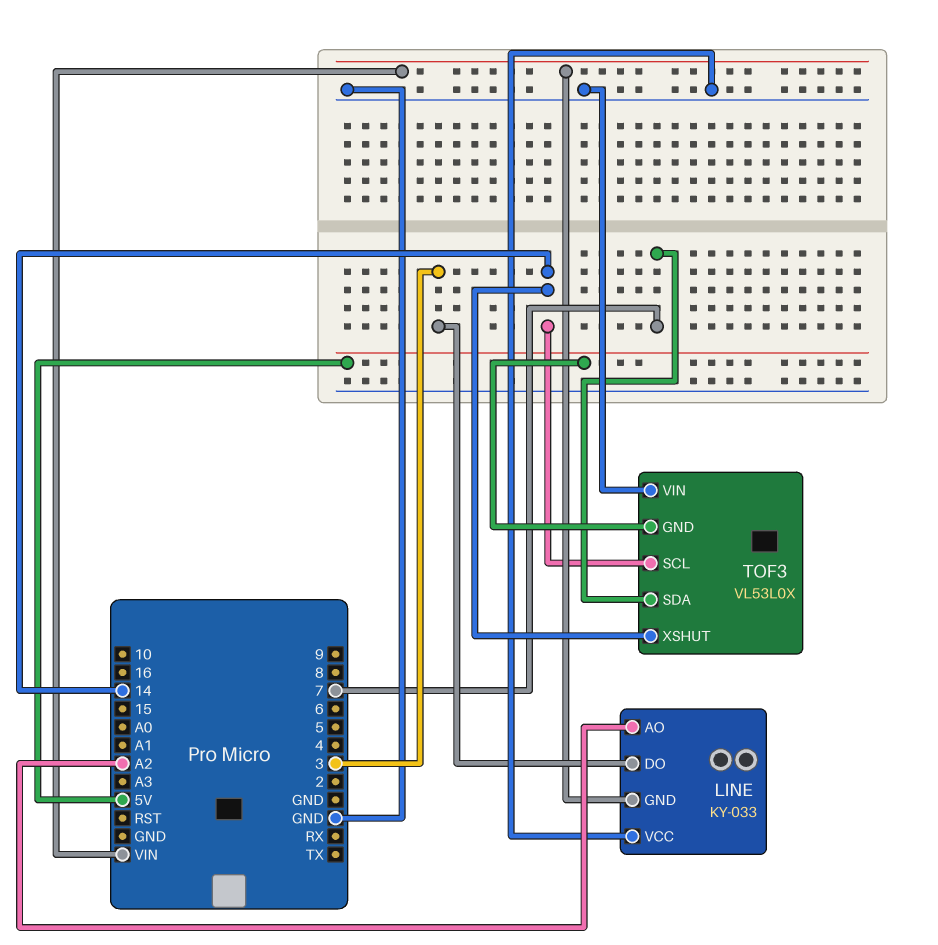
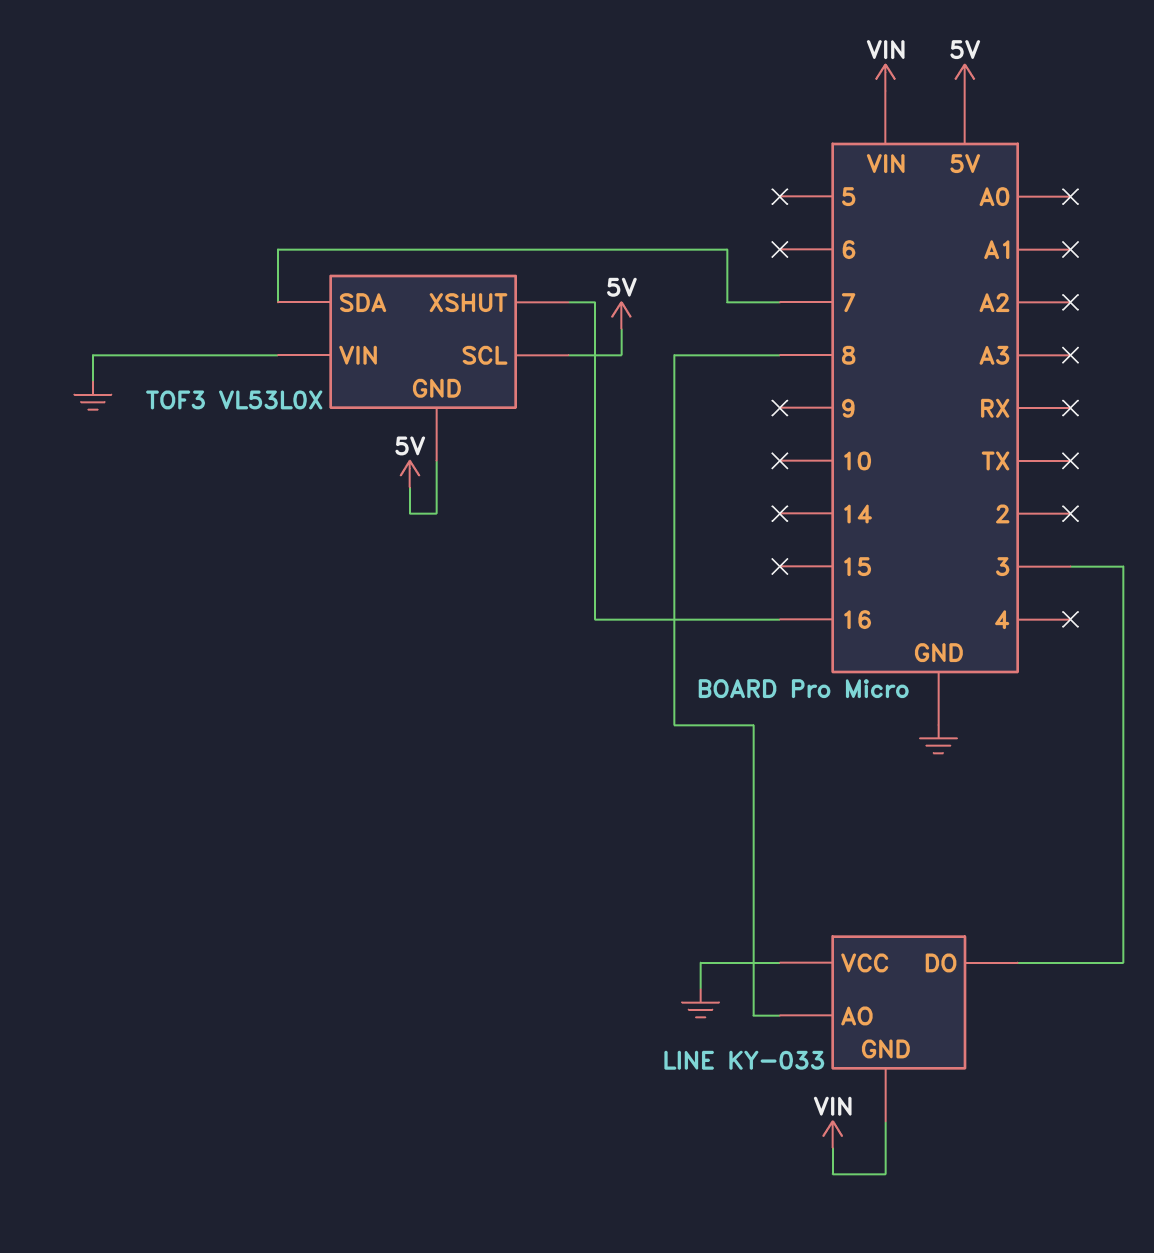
LINE pin AO: A2 -> 8
TOF3 pin SCL: 14 -> 5V
TOF3 pin XSHUT: 14 -> 16

